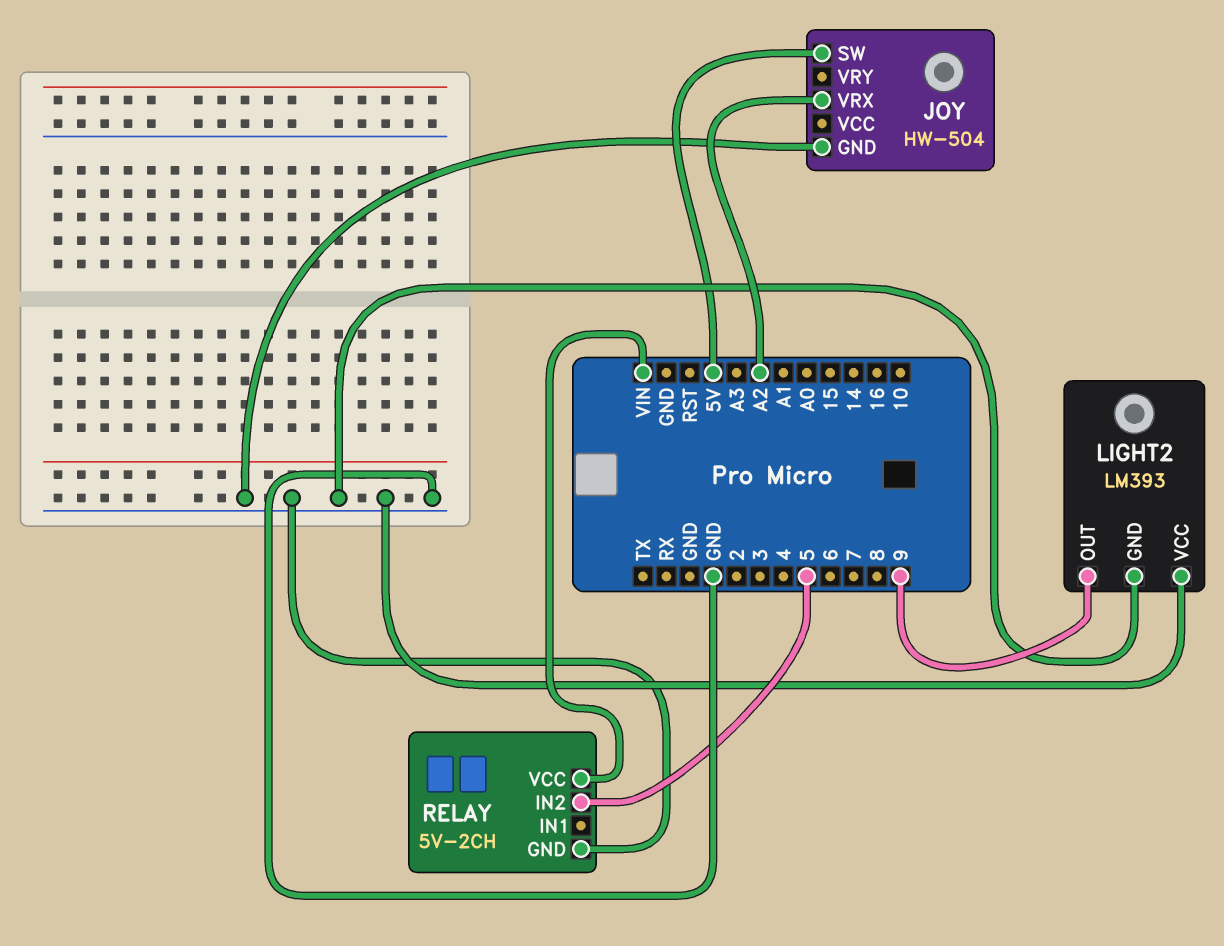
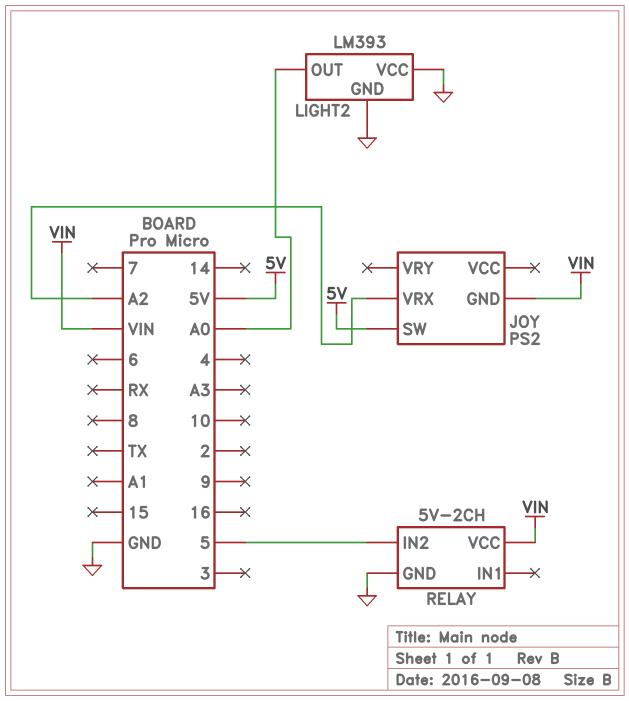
JOY: HW-504 -> PS2
JOY pin GND: GND -> VIN
LIGHT2 pin OUT: 9 -> A0

